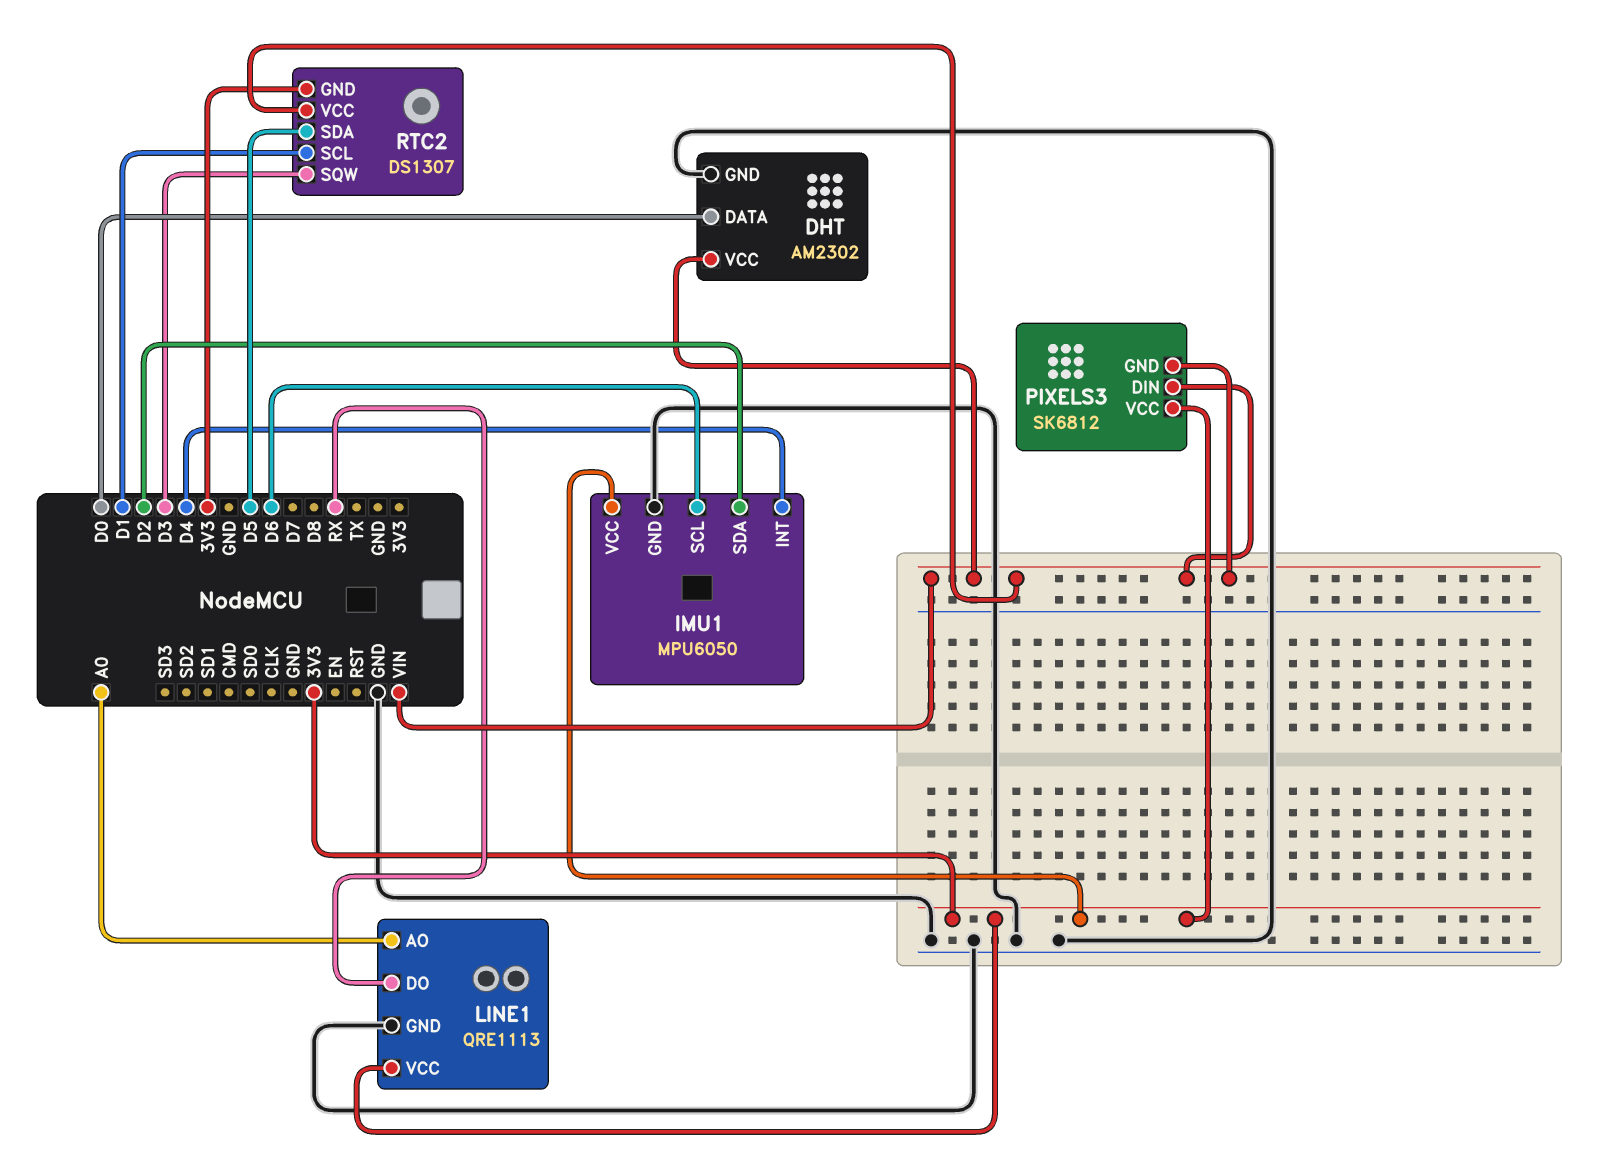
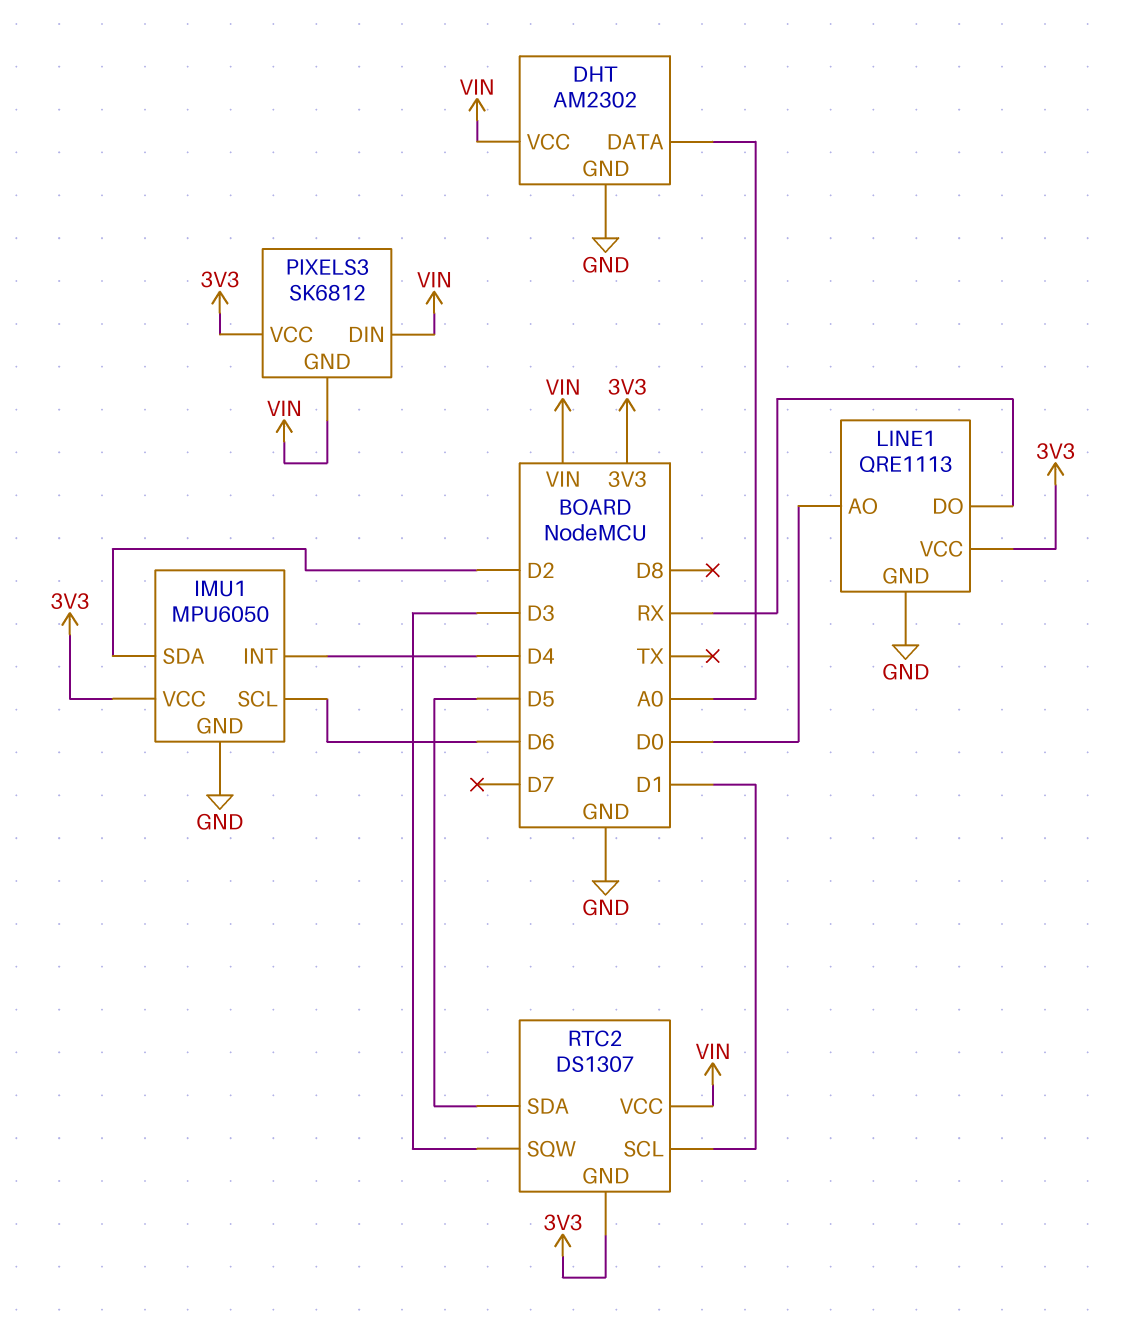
DHT pin DATA: D0 -> A0
LINE1 pin AO: A0 -> D0

